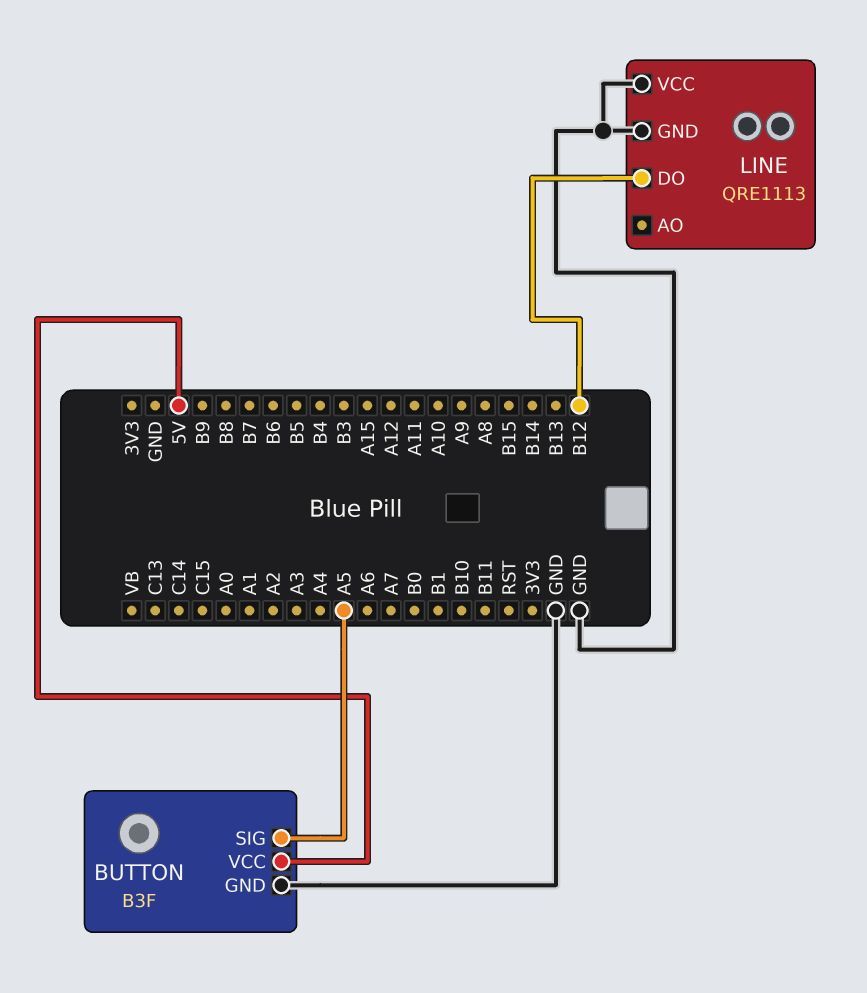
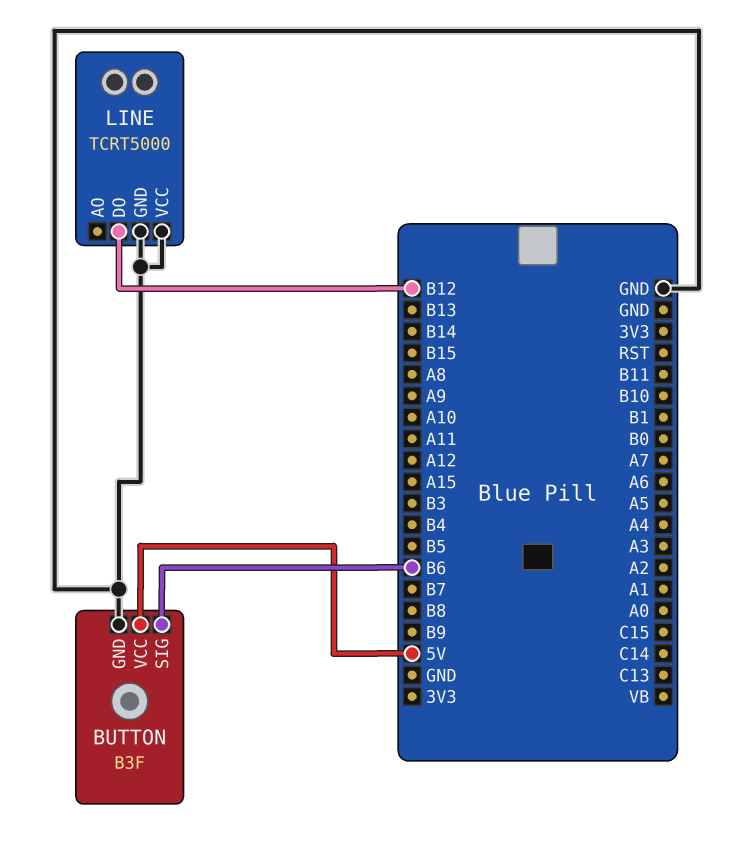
BUTTON pin SIG: A5 -> B6
LINE: QRE1113 -> TCRT5000

